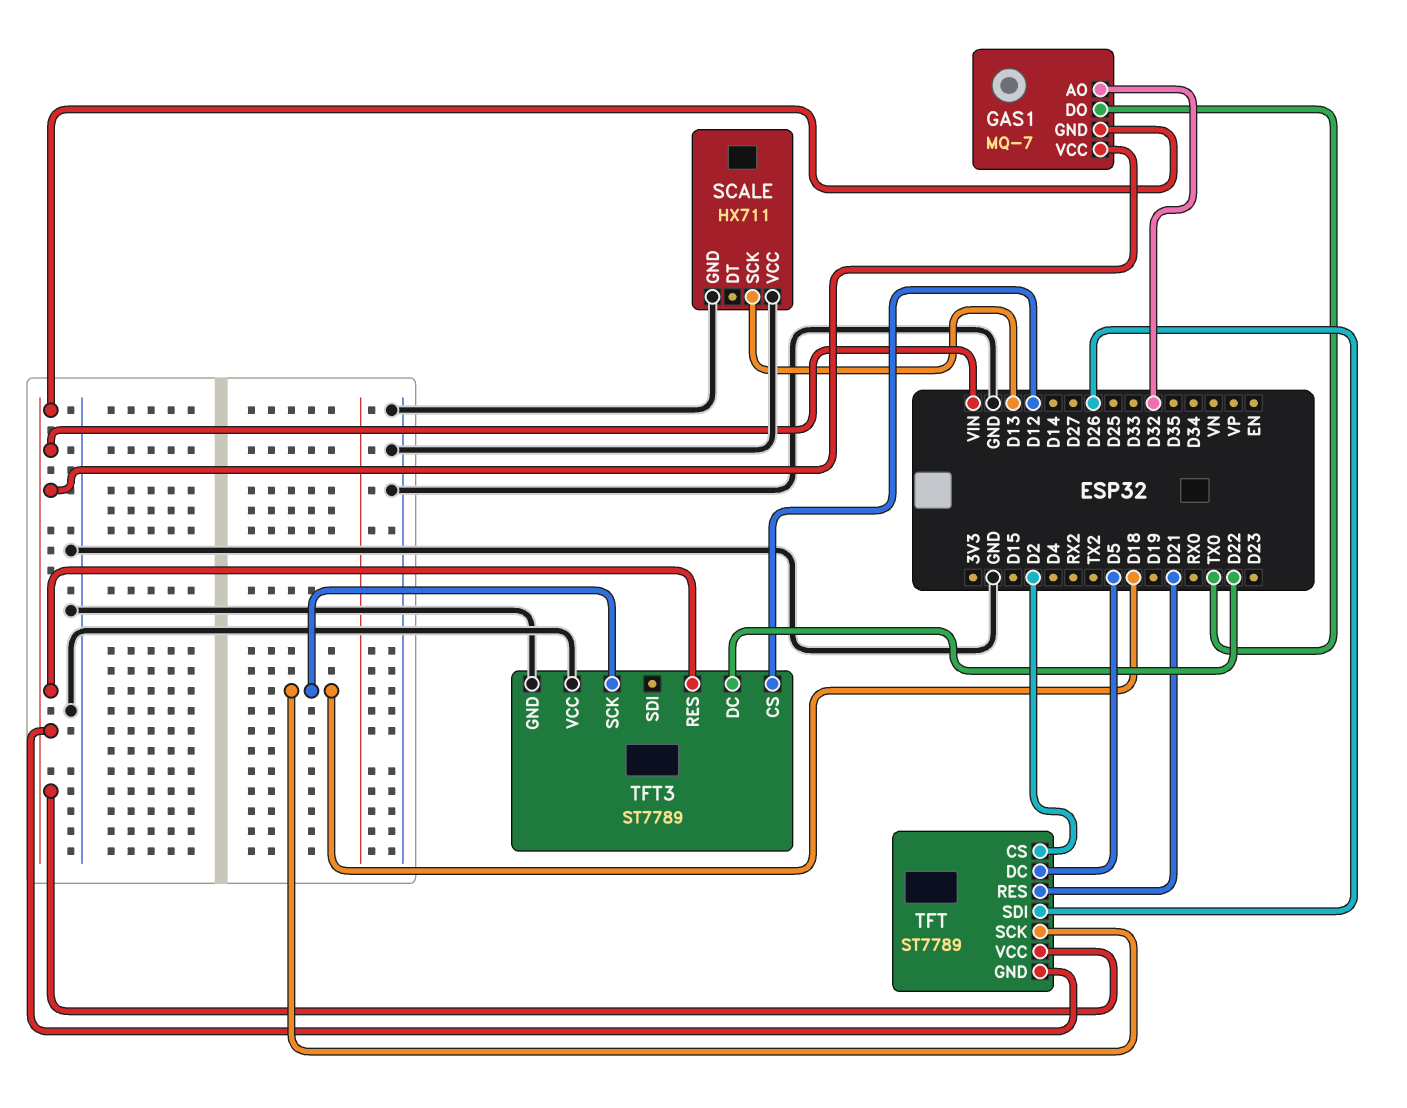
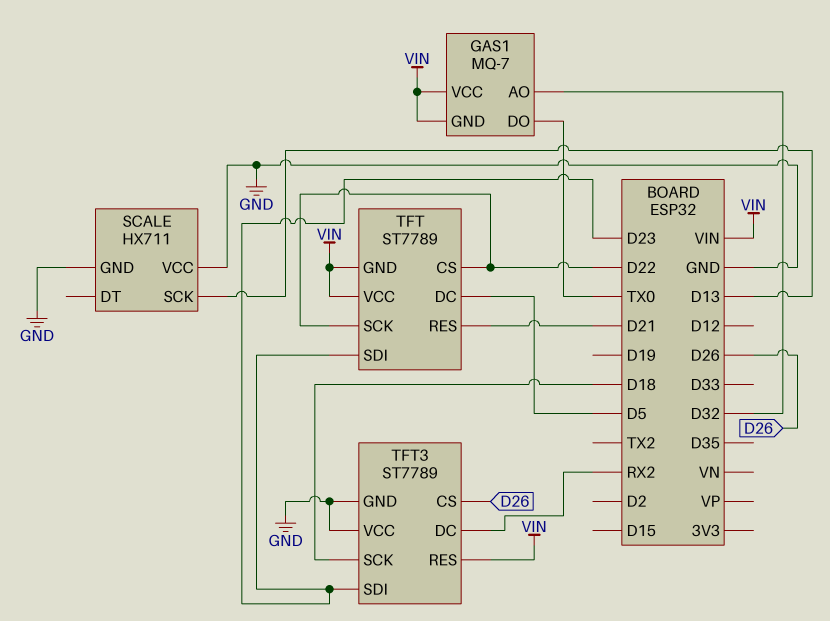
TFT pin CS: D2 -> D22
TFT pin SCK: D18 -> D22
TFT pin SDI: D26 -> D23
TFT3 pin CS: D12 -> D26
TFT3 pin DC: D22 -> RX2
TFT3 pin SDI: none -> D23

